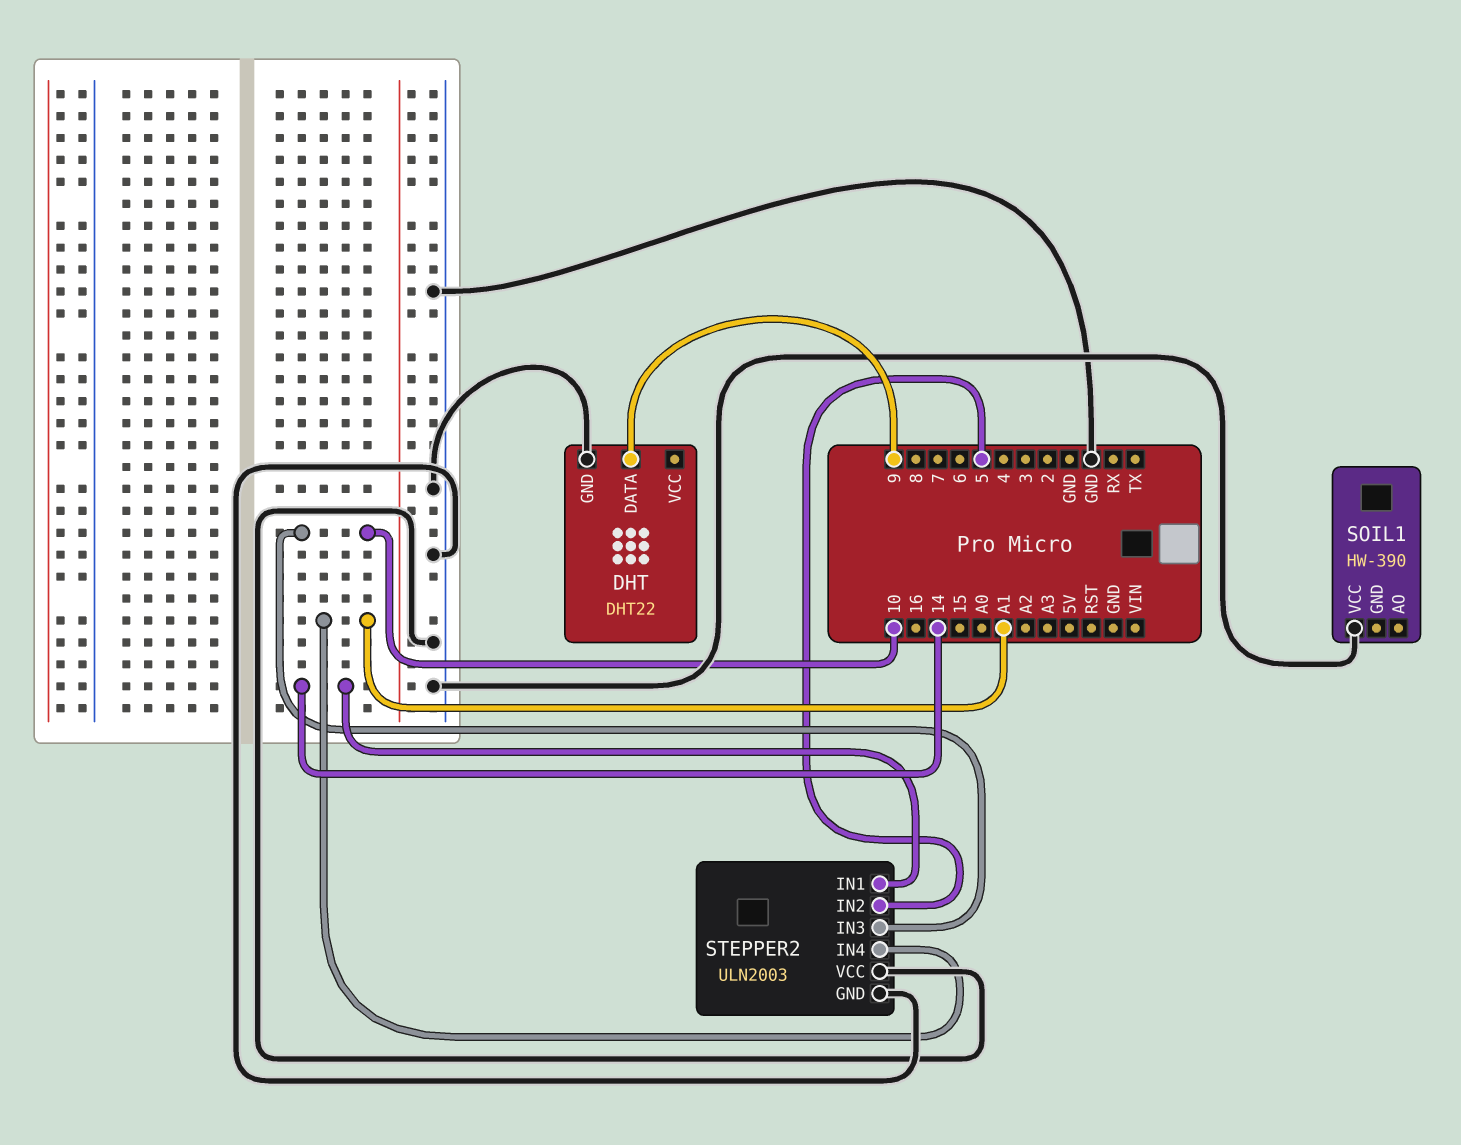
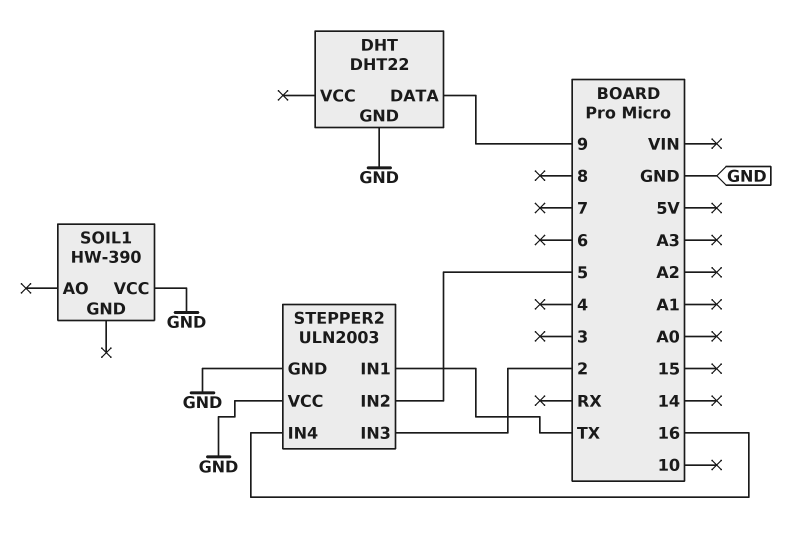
STEPPER2 pin IN1: 14 -> TX
STEPPER2 pin IN3: 10 -> 2
STEPPER2 pin IN4: A1 -> 16

